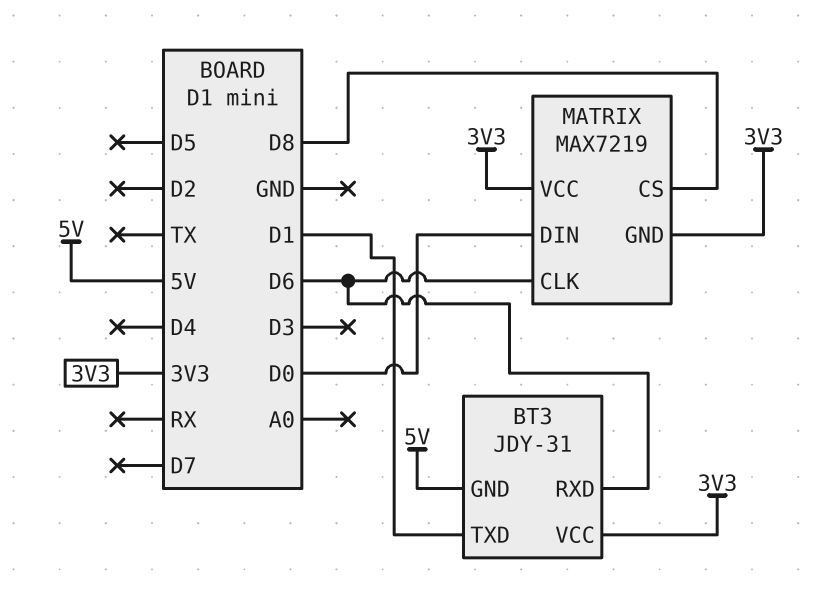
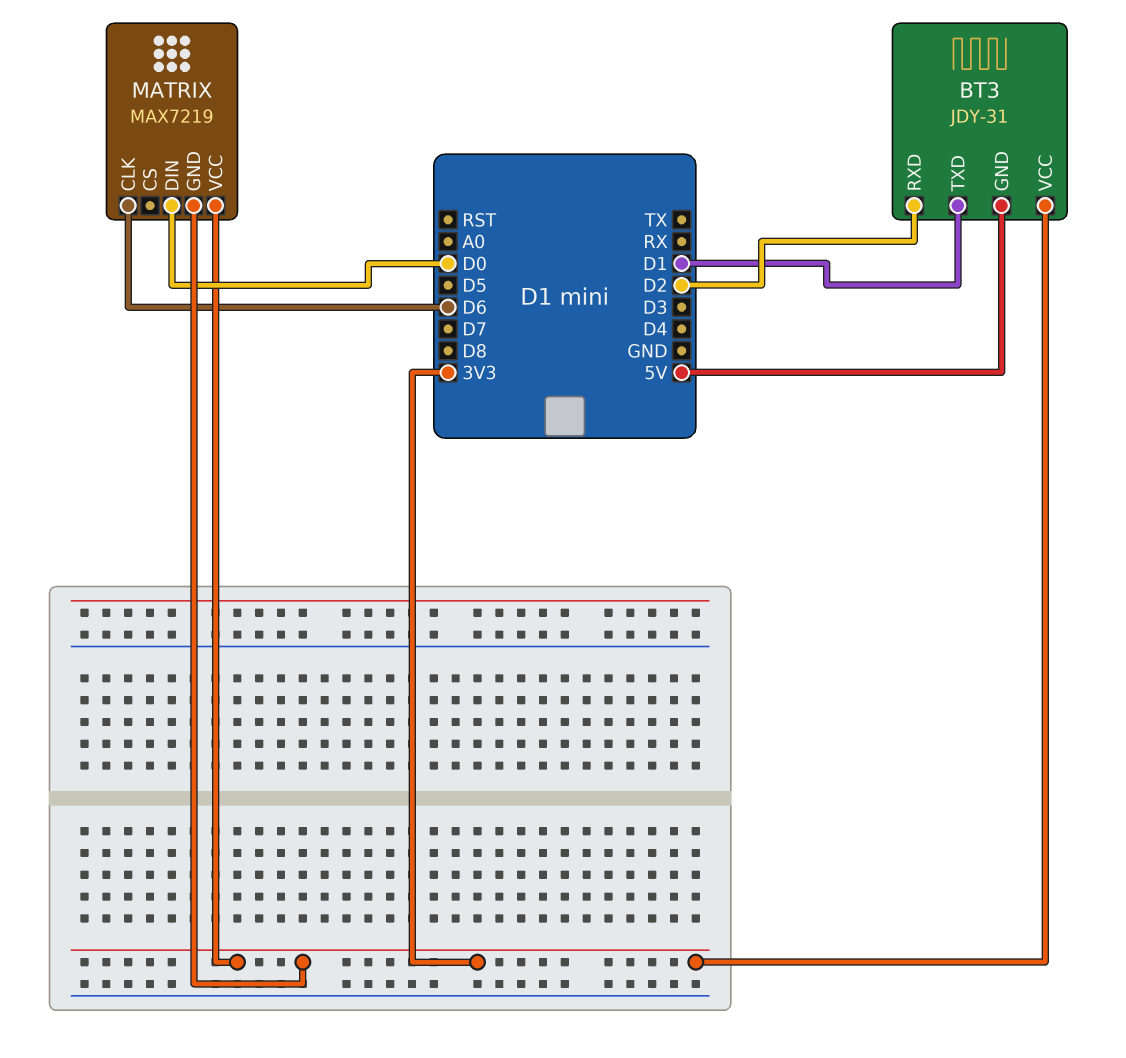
BT3 pin RXD: D6 -> D2
MATRIX pin CS: D8 -> none

